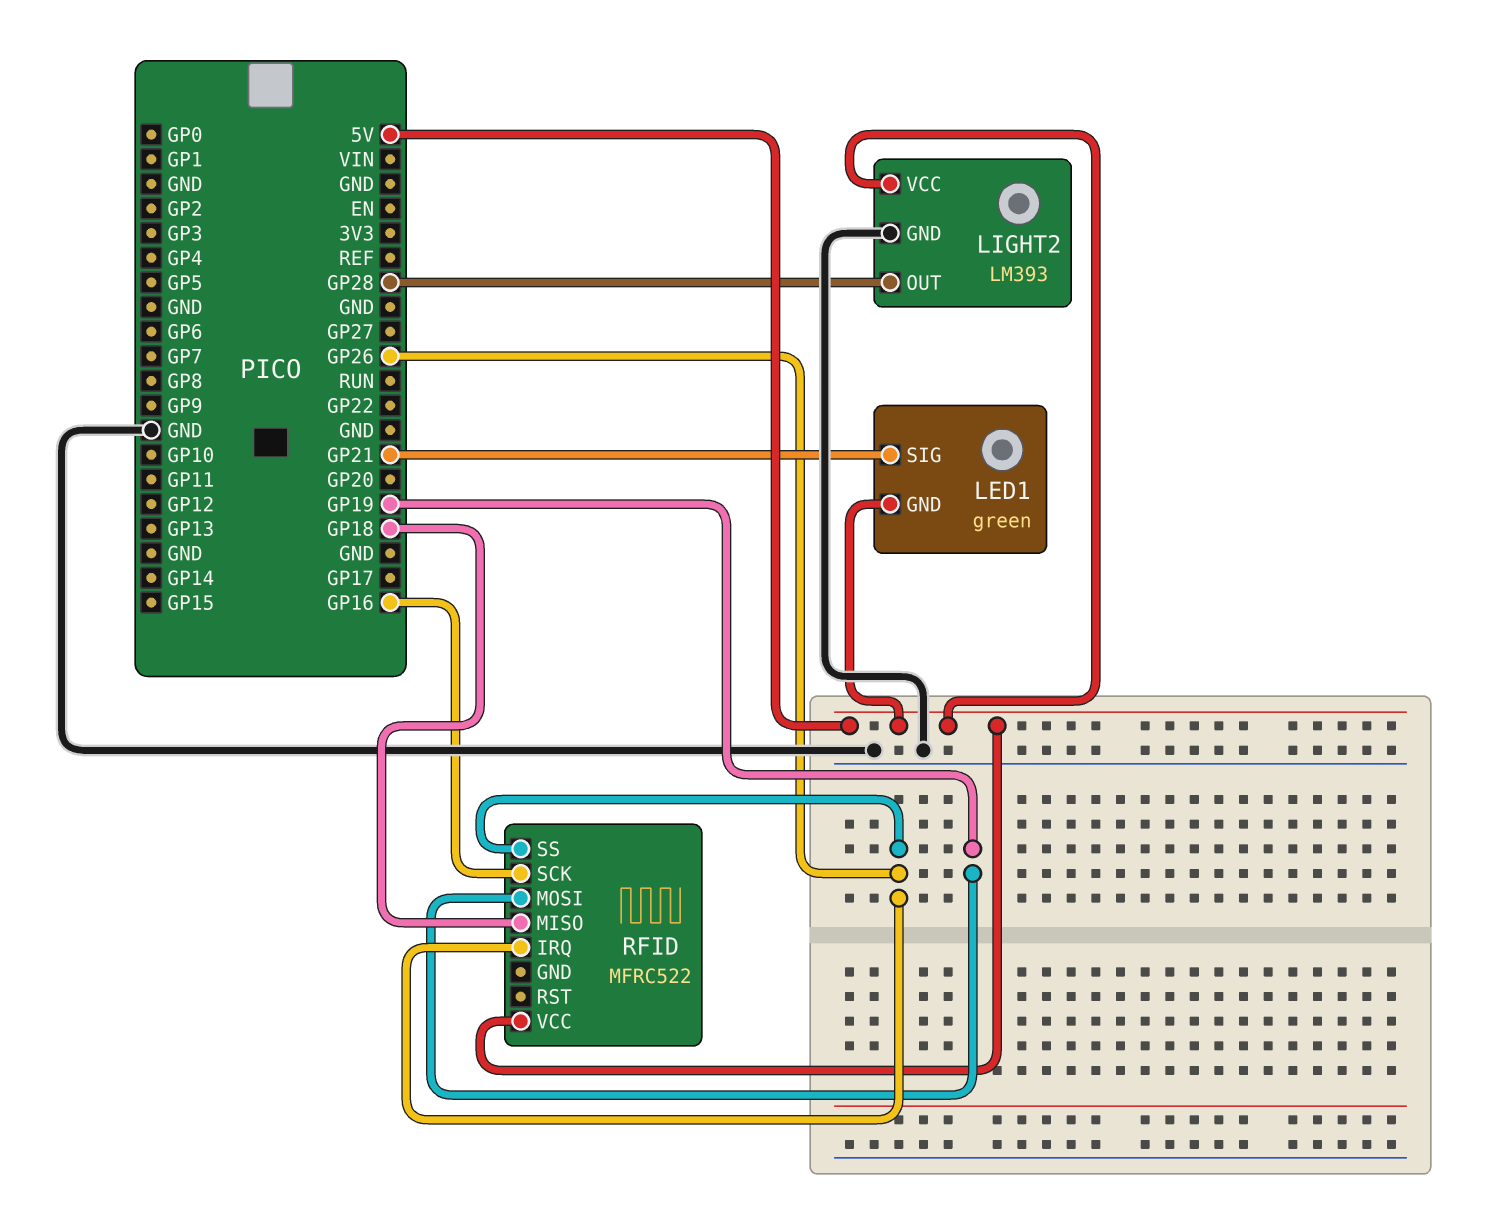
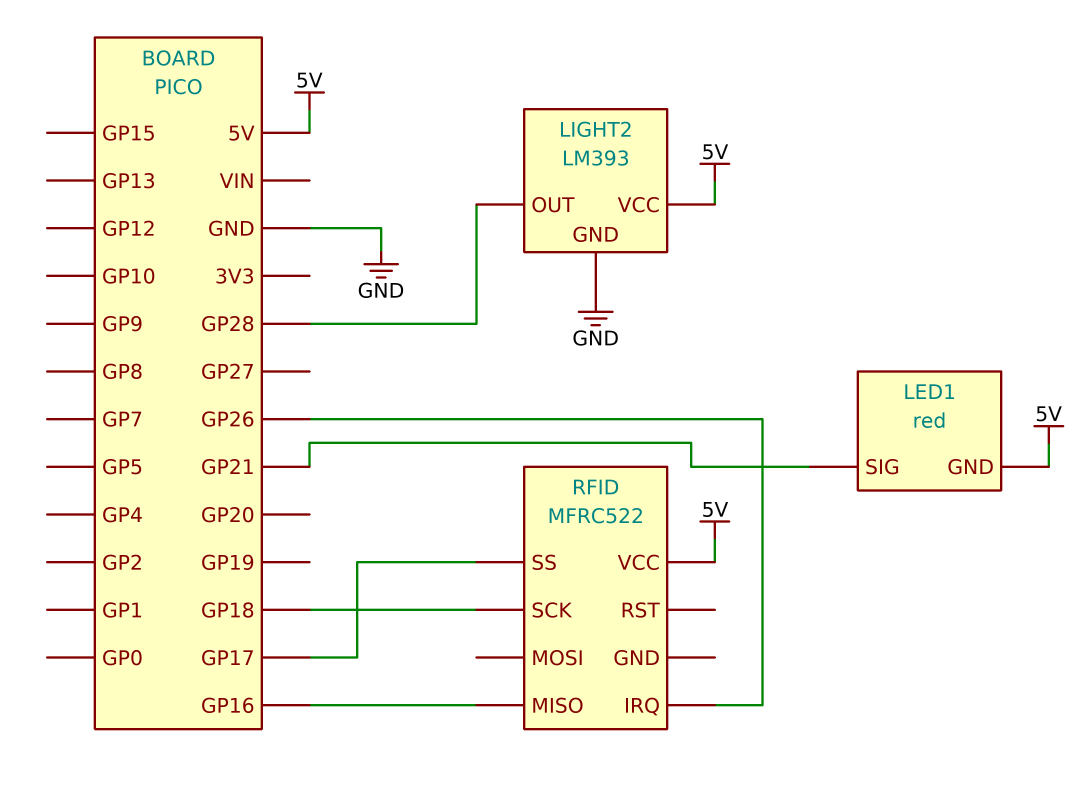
LED1: green -> red
RFID pin MISO: GP18 -> GP16
RFID pin MOSI: GP19 -> none
RFID pin SCK: GP16 -> GP18
RFID pin SS: GP26 -> GP17

